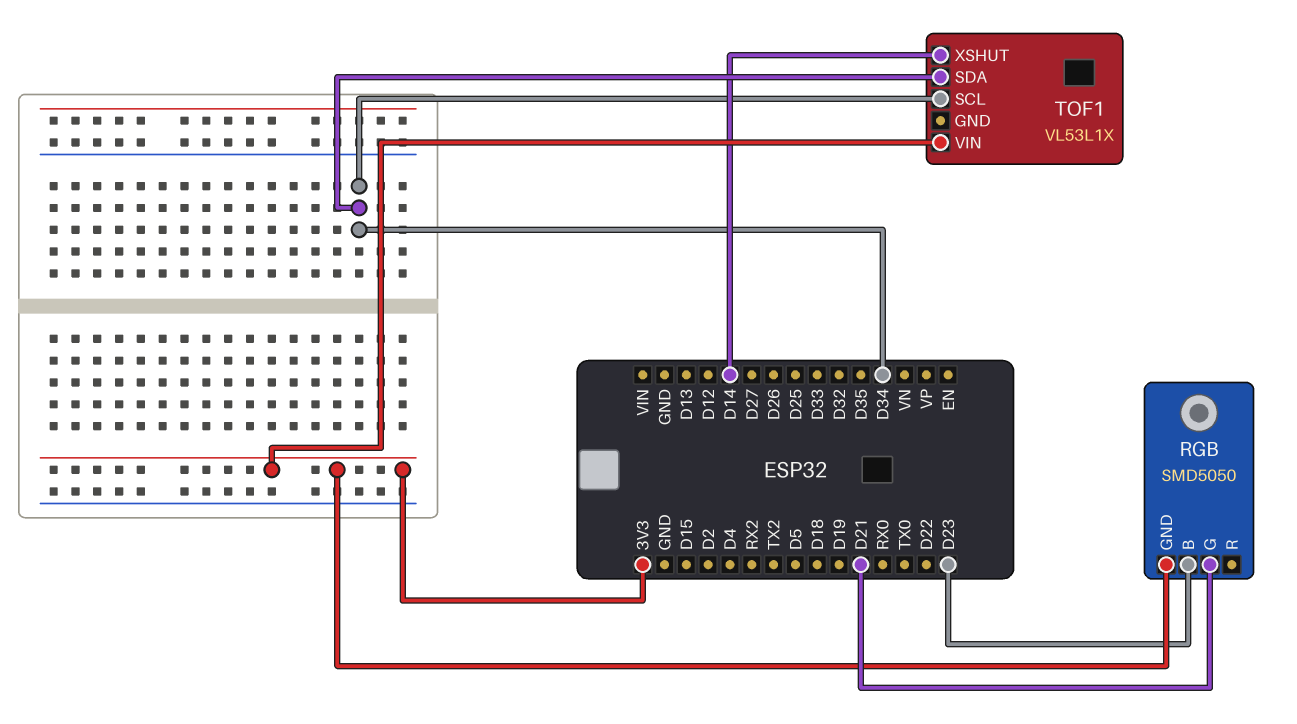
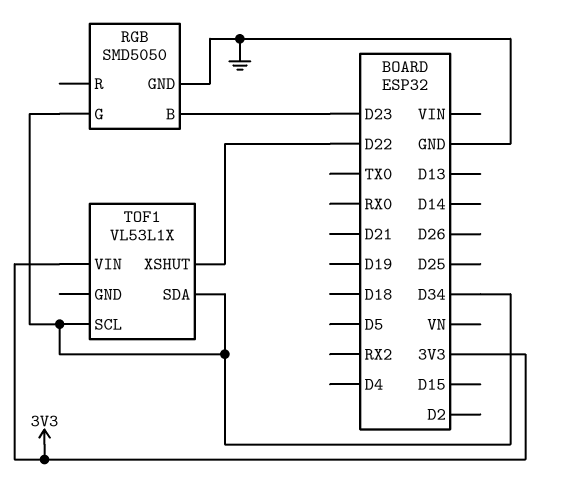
RGB pin G: D21 -> D34
RGB pin GND: 3V3 -> GND
TOF1 pin XSHUT: D14 -> D22

